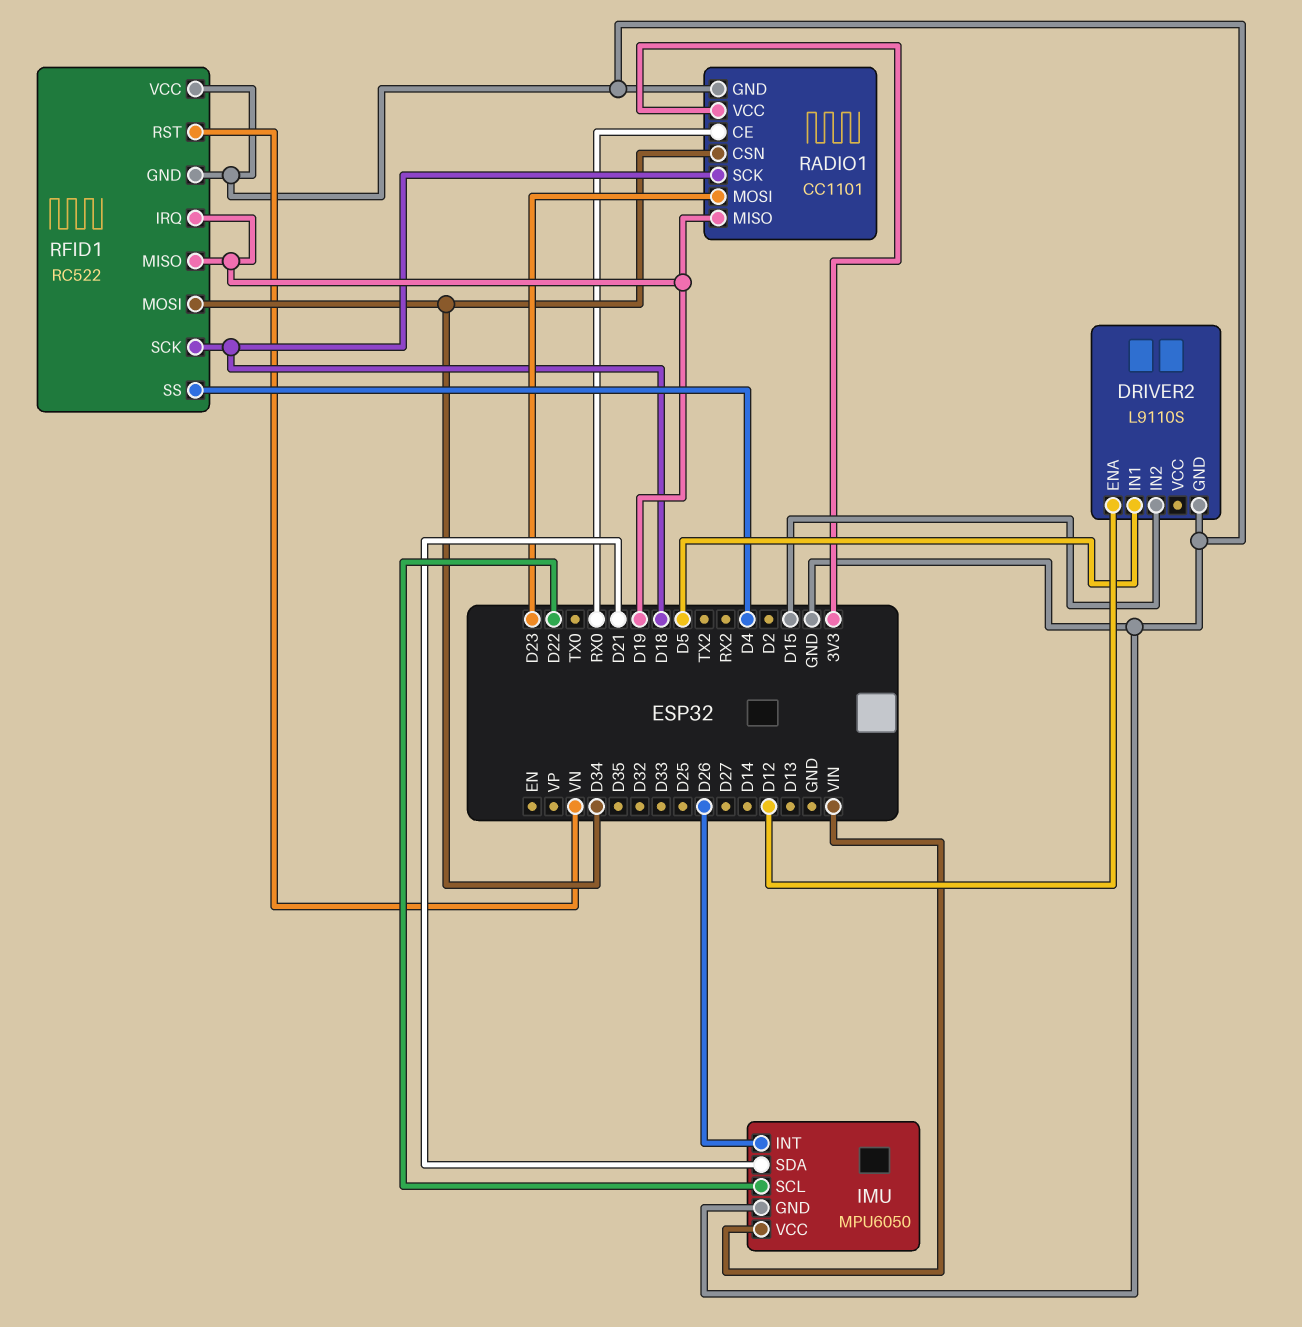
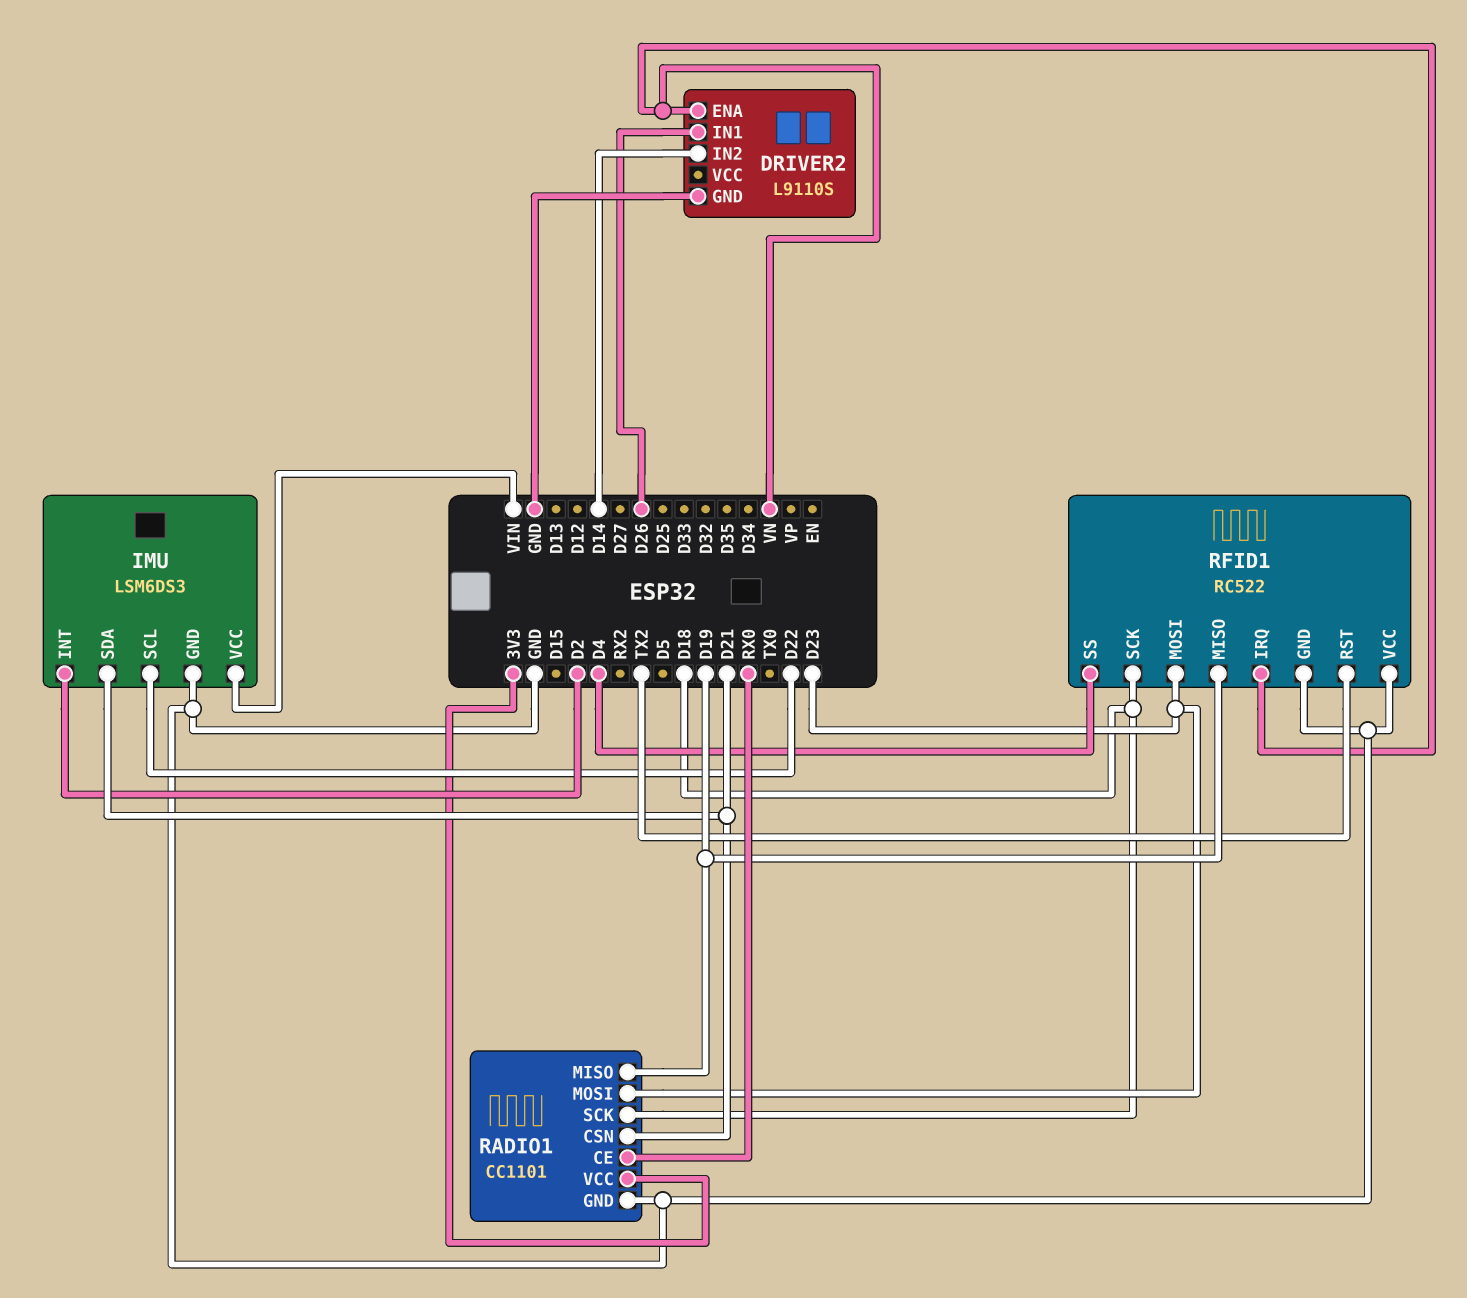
DRIVER2 pin ENA: D12 -> VN
DRIVER2 pin IN1: D5 -> D26
DRIVER2 pin IN2: D15 -> D14
IMU: MPU6050 -> LSM6DS3
IMU pin INT: D26 -> D2
RADIO1 pin CSN: D34 -> D21
RFID1 pin IRQ: D19 -> VN
RFID1 pin MOSI: D34 -> D23
RFID1 pin RST: VN -> TX2

